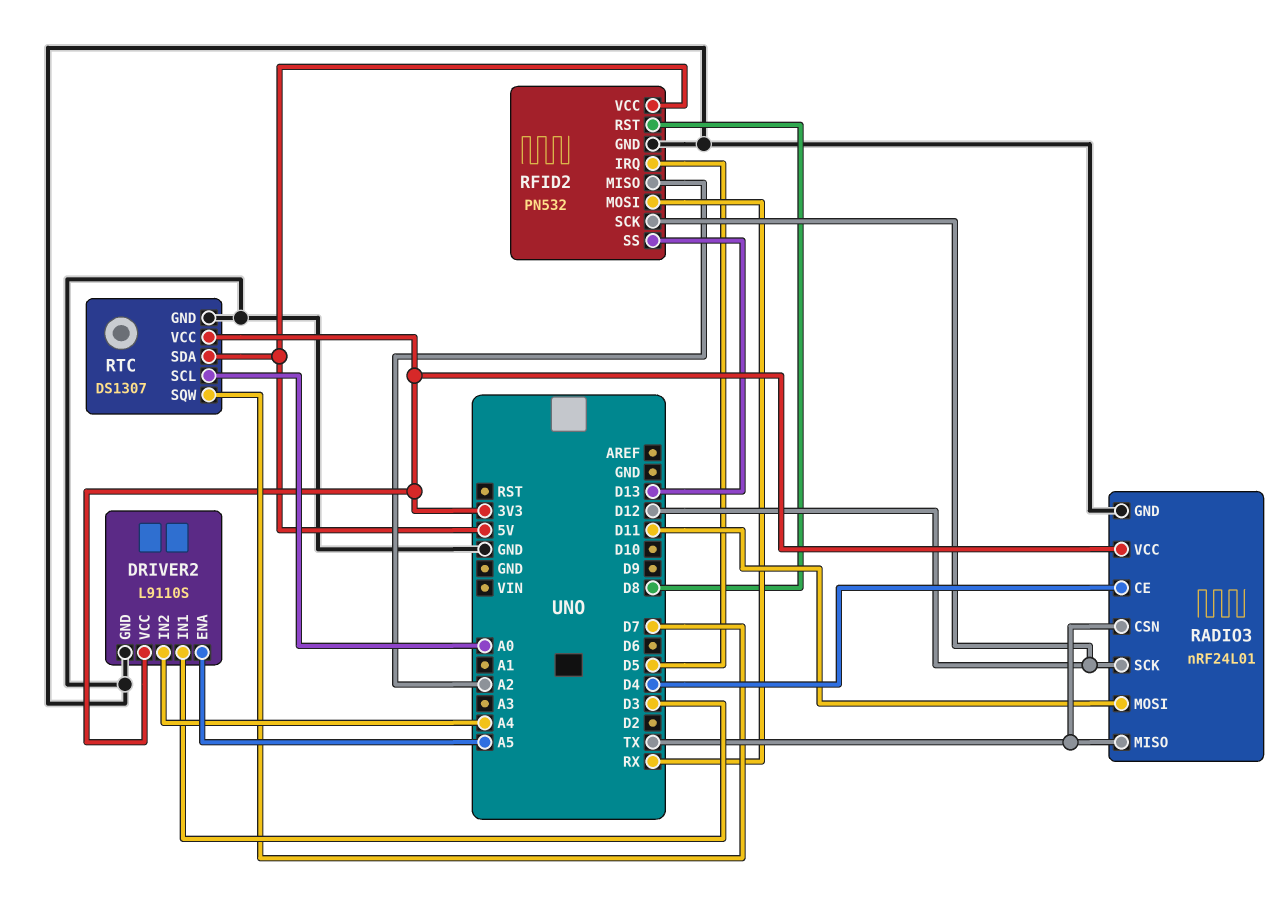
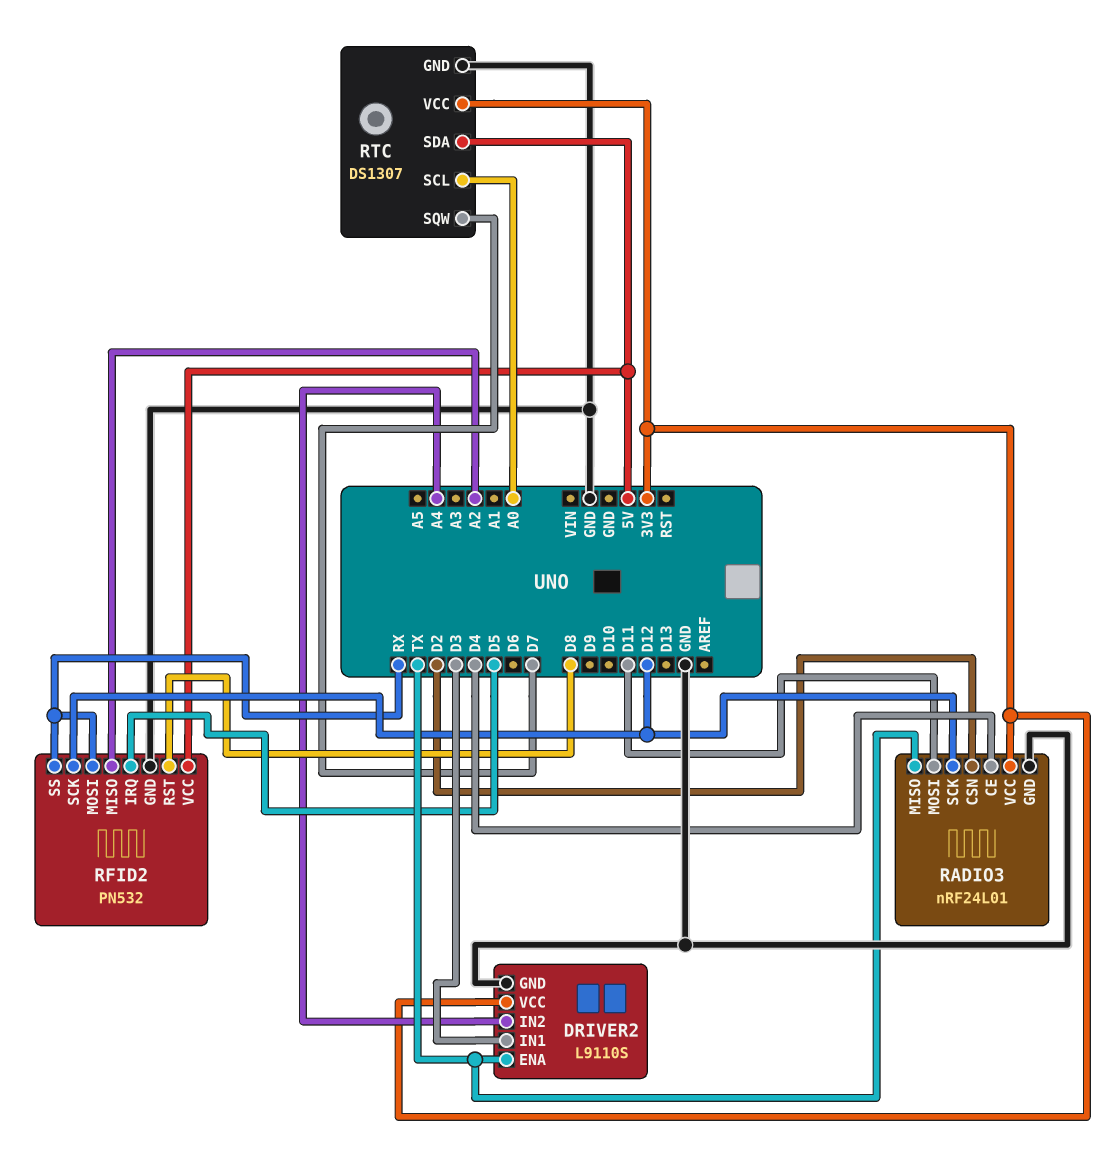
DRIVER2 pin ENA: A5 -> TX
RADIO3 pin CSN: TX -> D2
RFID2 pin SS: D13 -> RX

